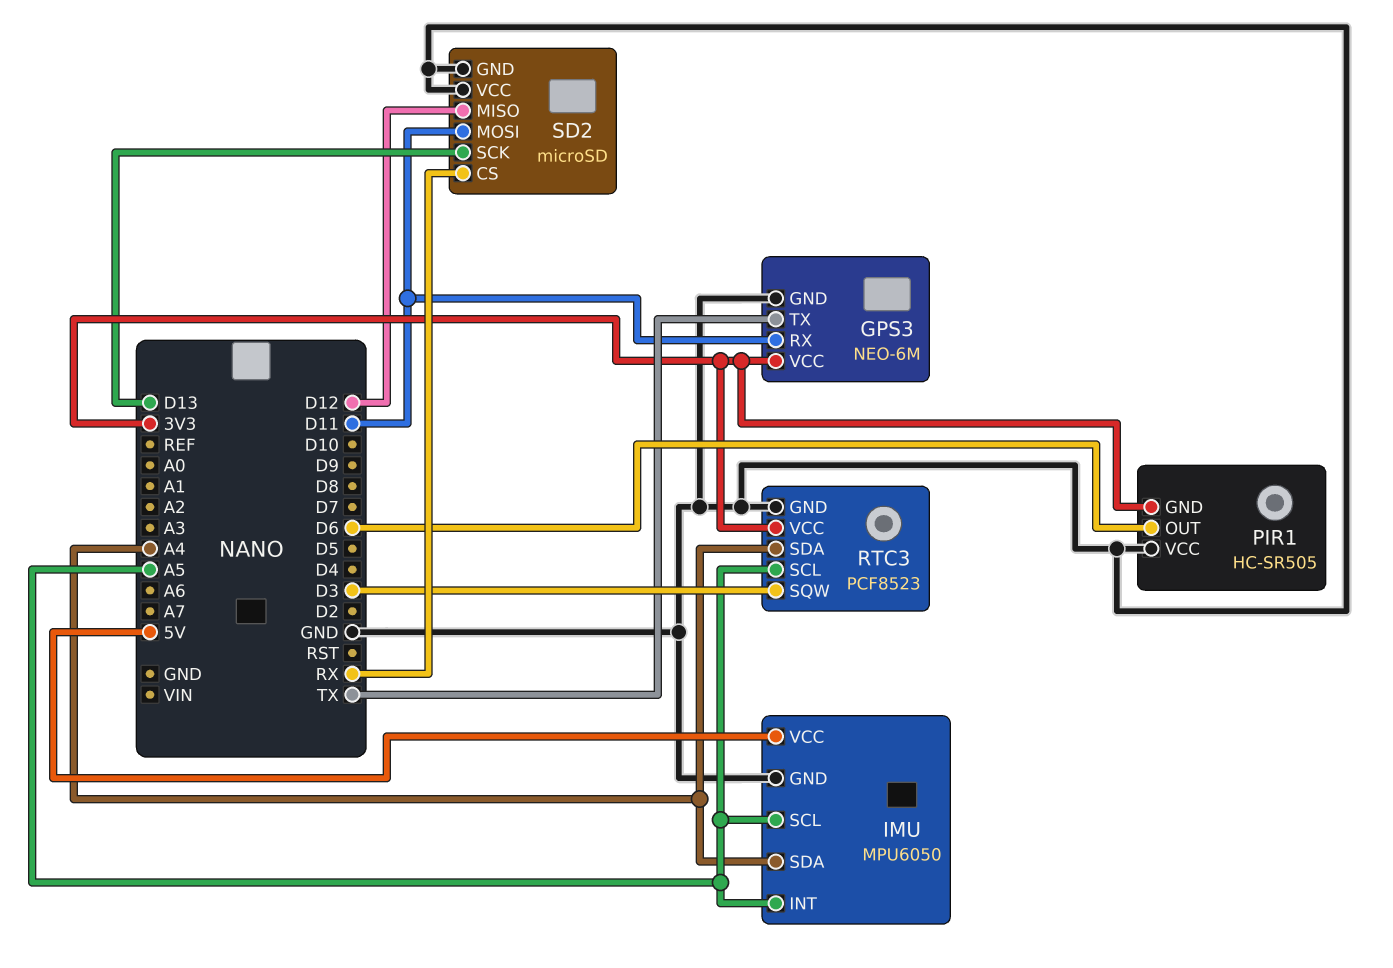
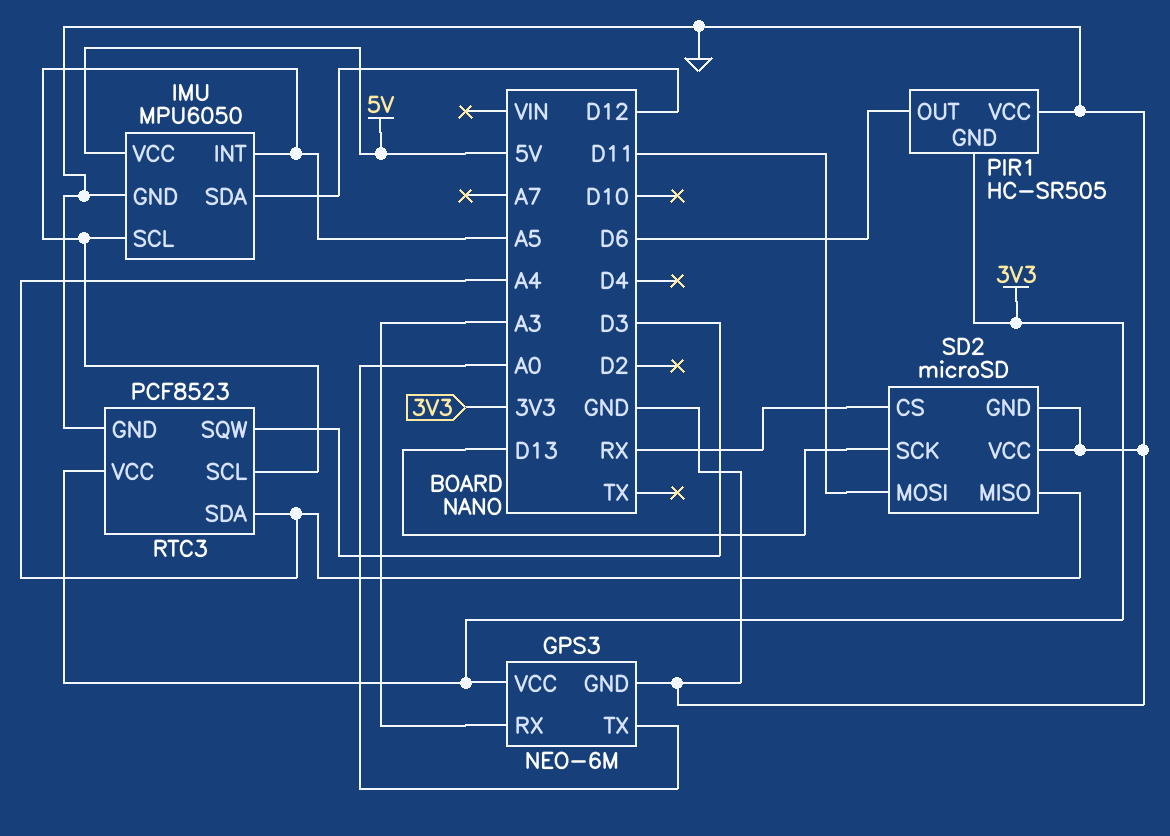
GPS3 pin RX: D11 -> A3
GPS3 pin TX: TX -> A0
IMU pin SDA: A4 -> D12
SD2 pin MISO: D12 -> A4

